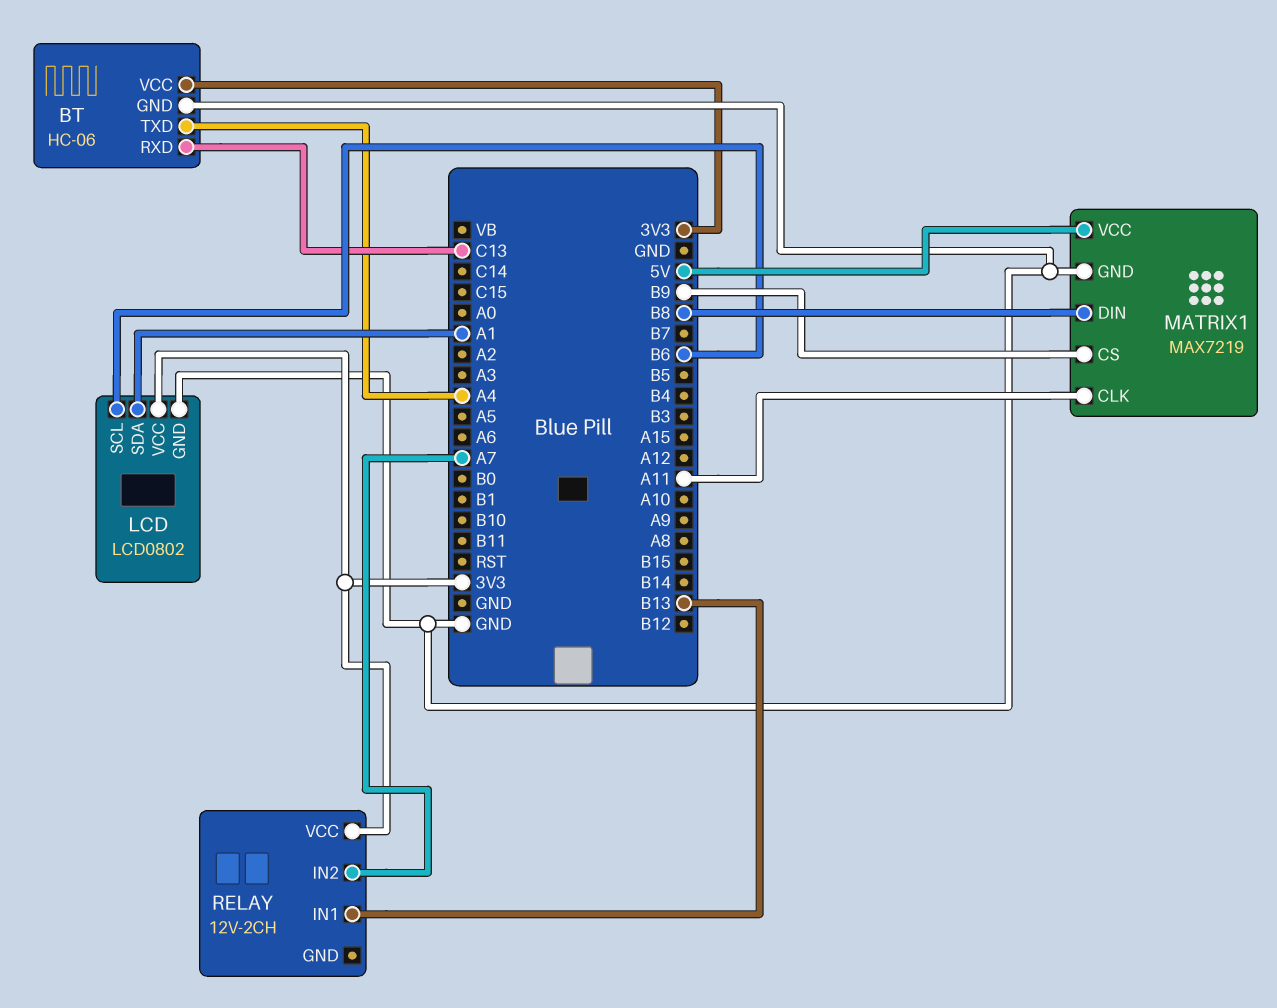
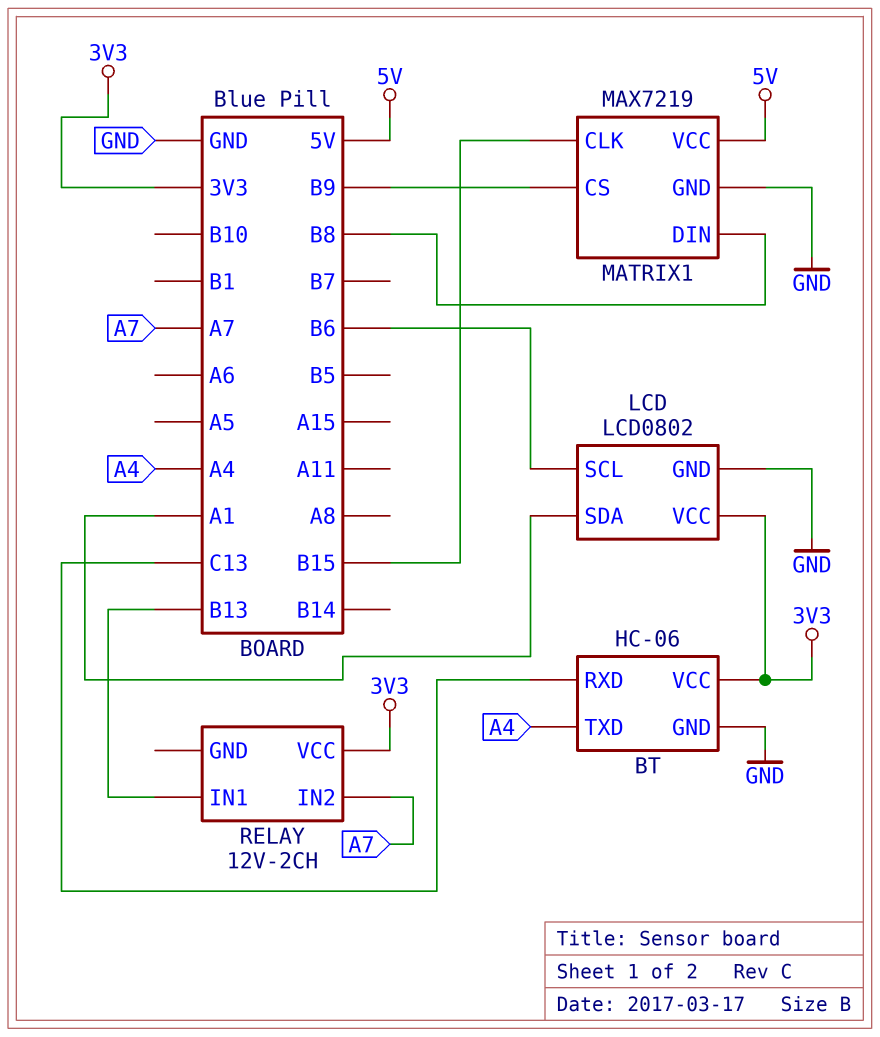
MATRIX1 pin CLK: A11 -> B15

